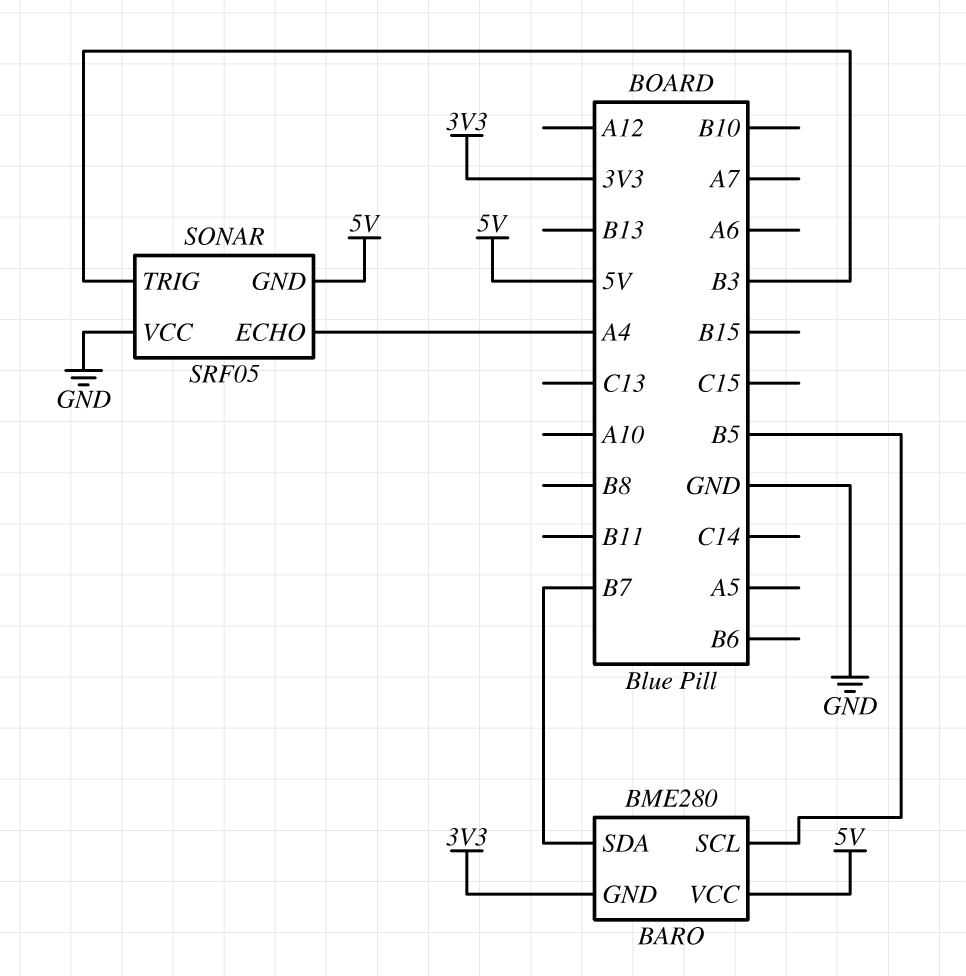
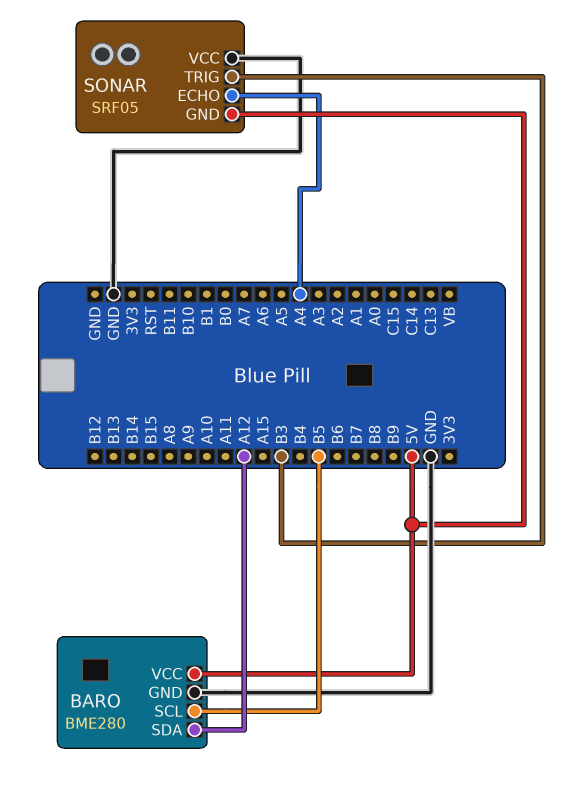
BARO pin GND: 3V3 -> GND
BARO pin SDA: B7 -> A12

